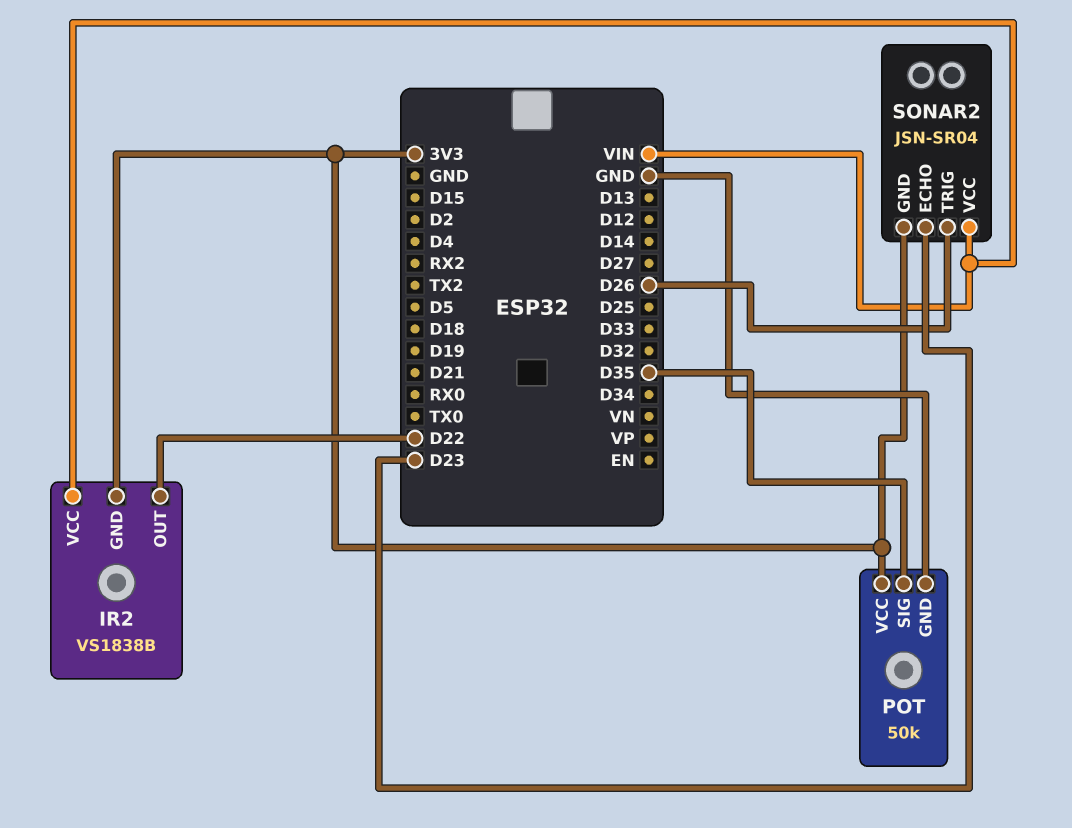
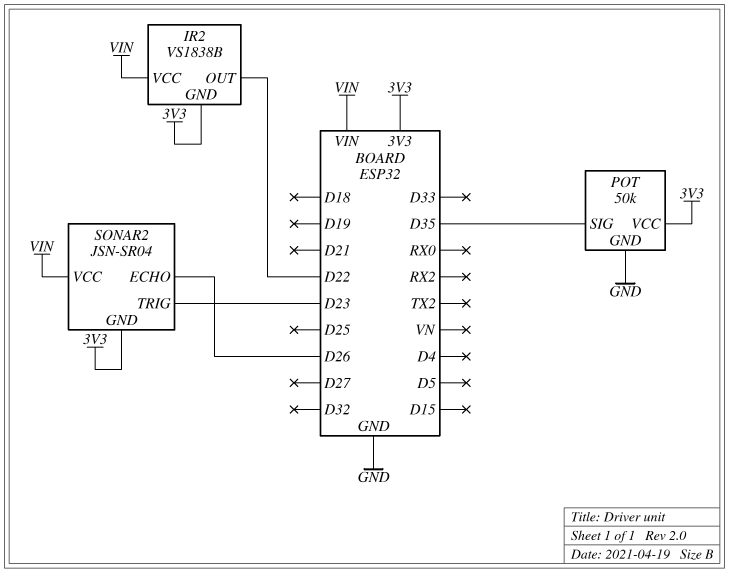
SONAR2 pin ECHO: D23 -> D26
SONAR2 pin TRIG: D26 -> D23

